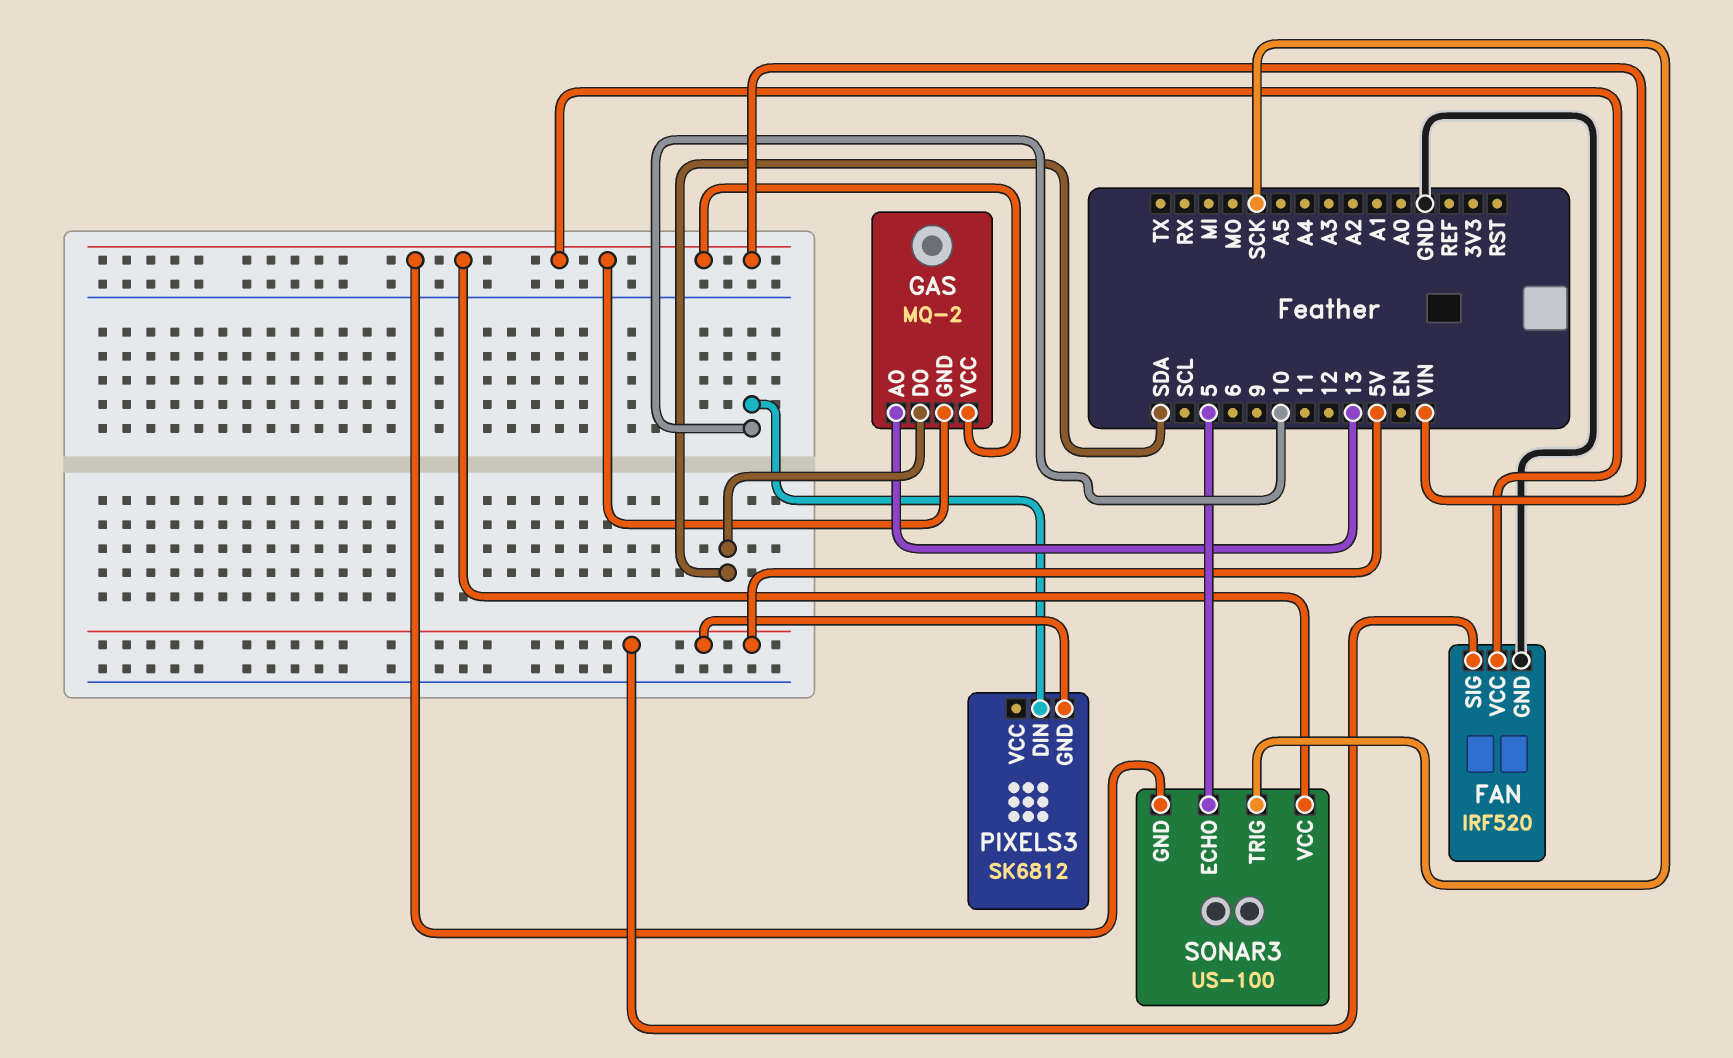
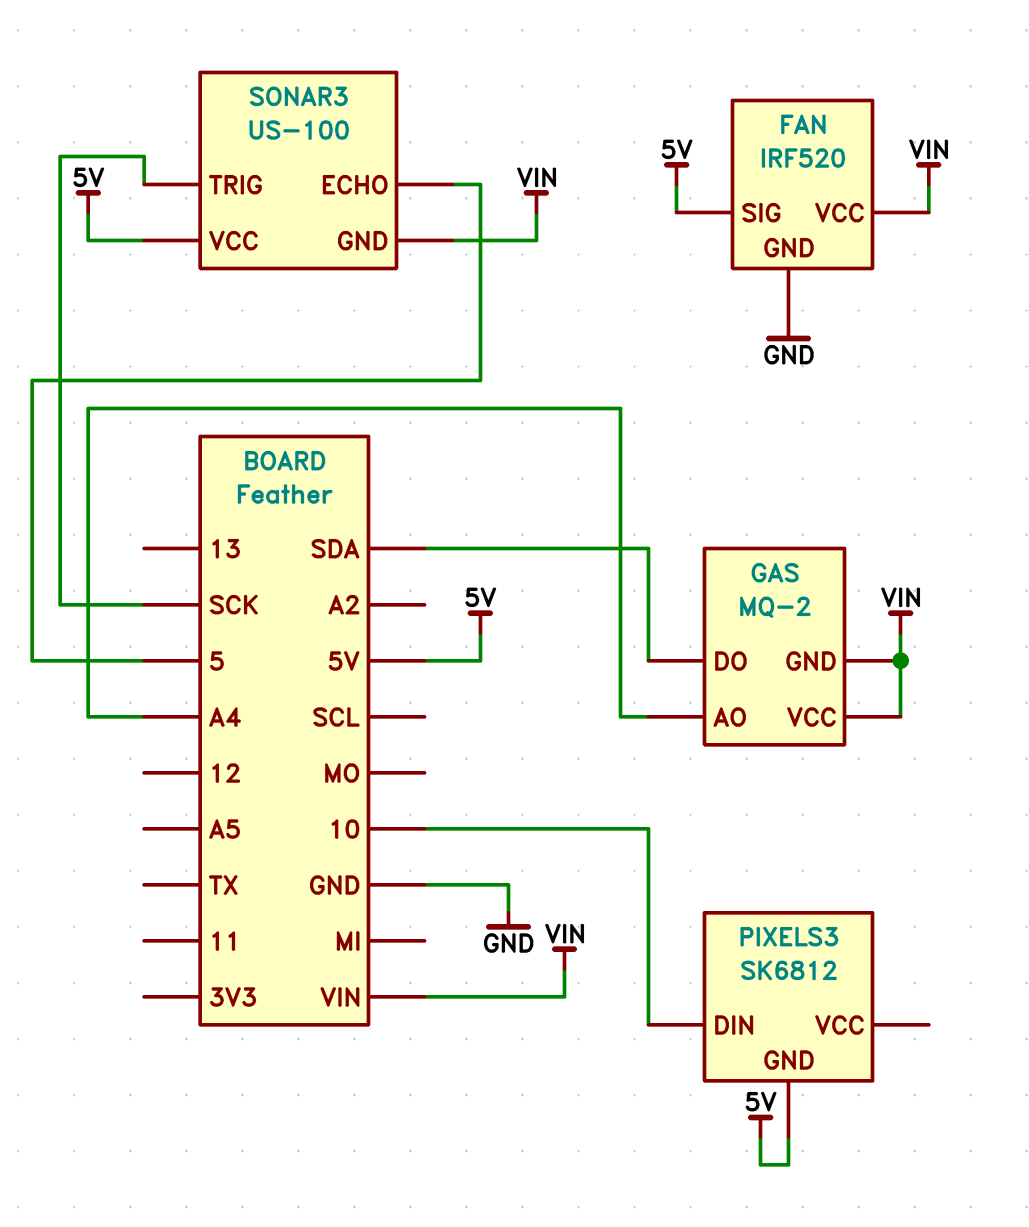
GAS pin AO: 13 -> A4
SONAR3 pin VCC: VIN -> 5V

